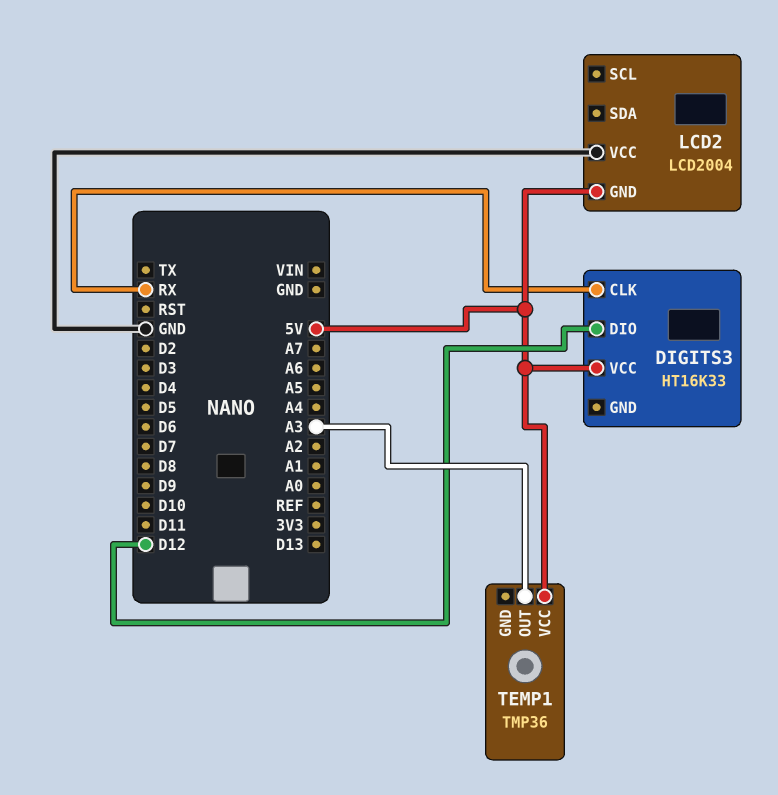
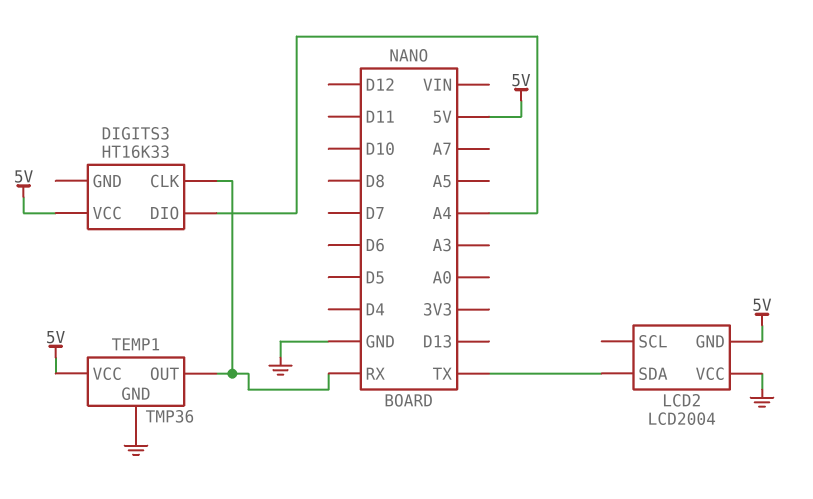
DIGITS3 pin DIO: D12 -> A4
LCD2 pin SDA: none -> TX
TEMP1 pin GND: none -> GND
TEMP1 pin OUT: A3 -> RX

